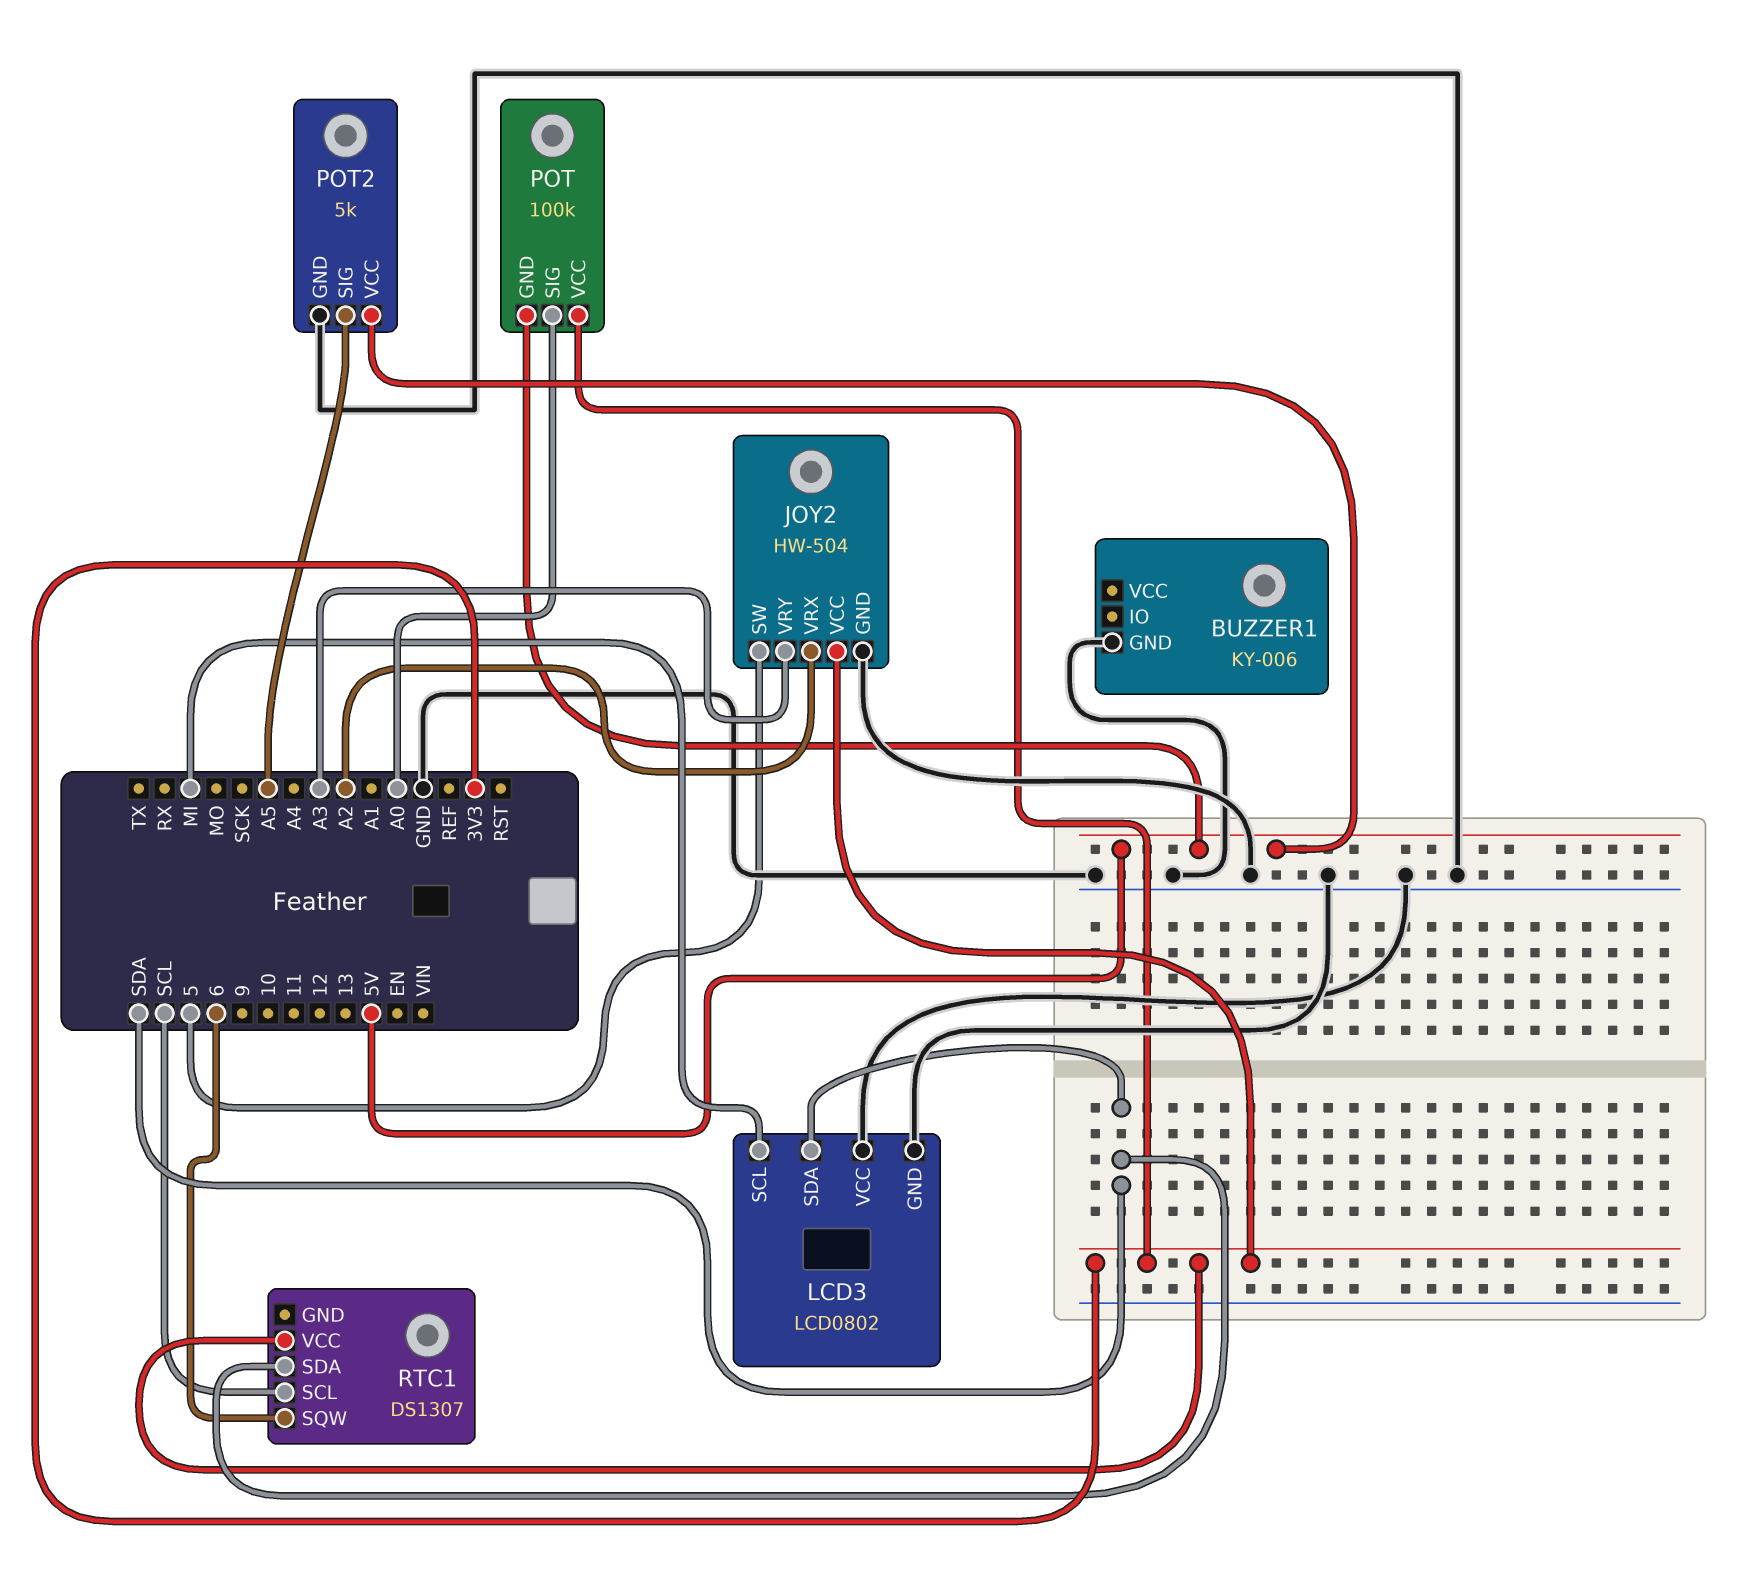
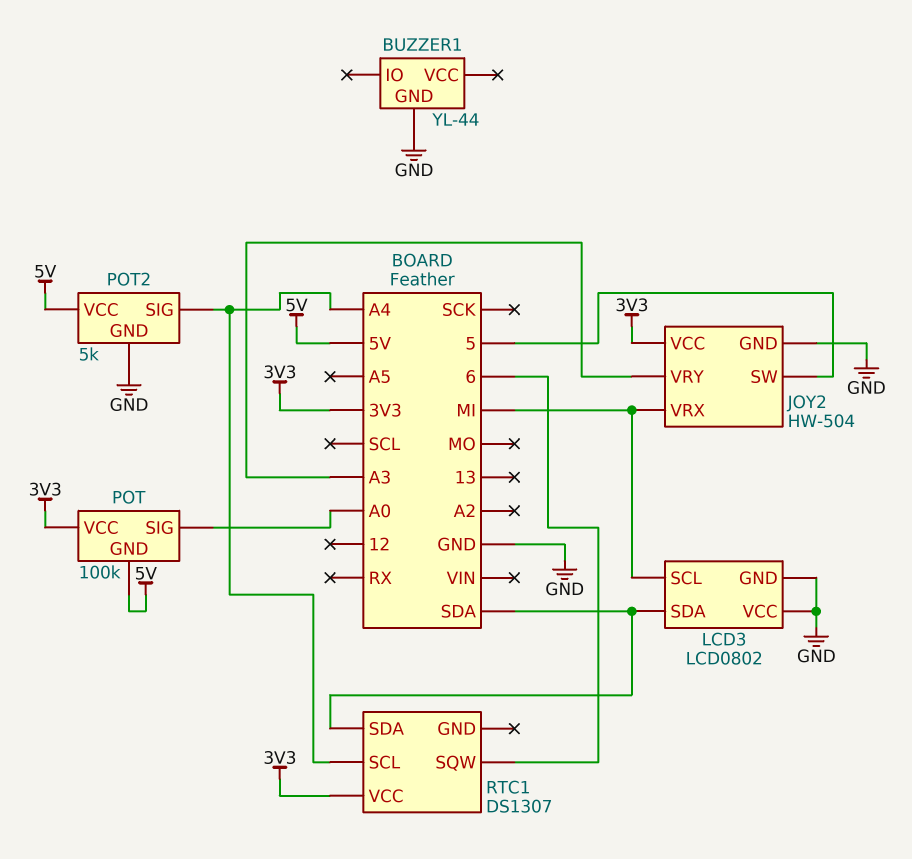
BUZZER1: KY-006 -> YL-44
JOY2 pin VRX: A2 -> MI
POT2 pin SIG: A5 -> A4
RTC1 pin SCL: SCL -> A4

